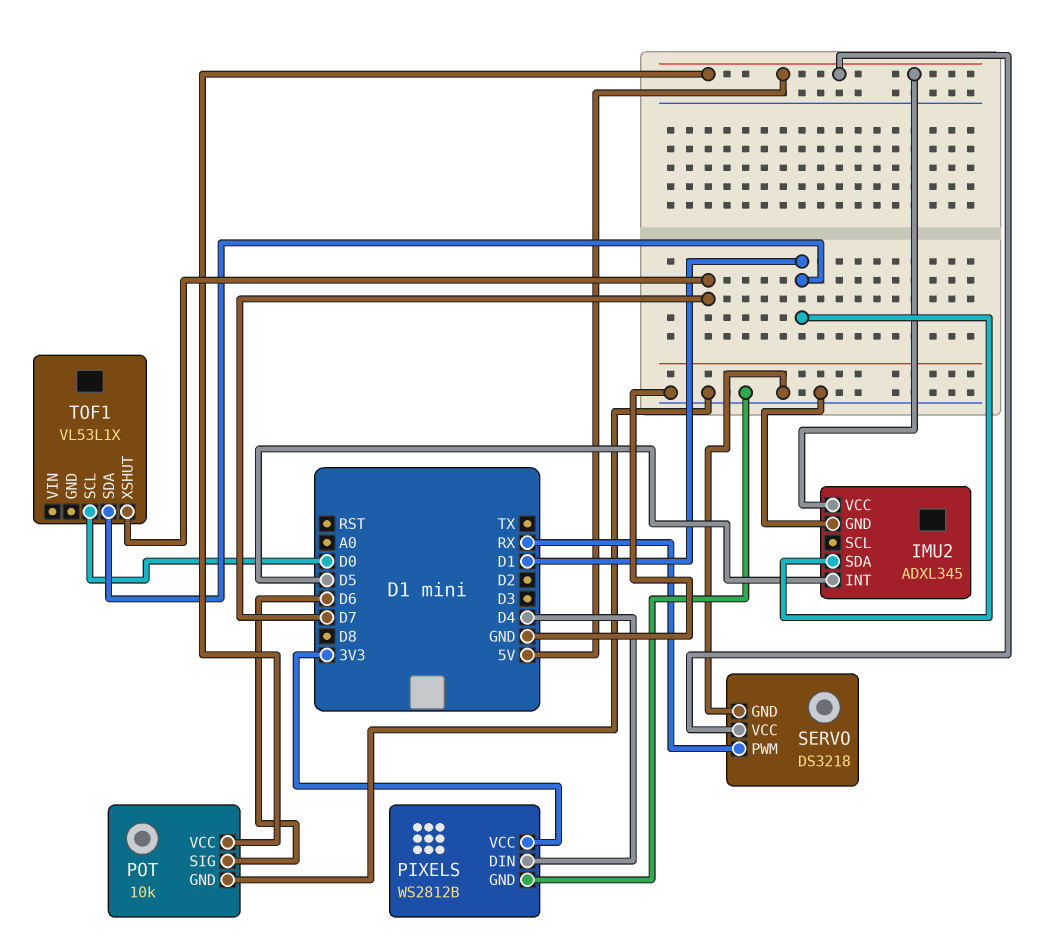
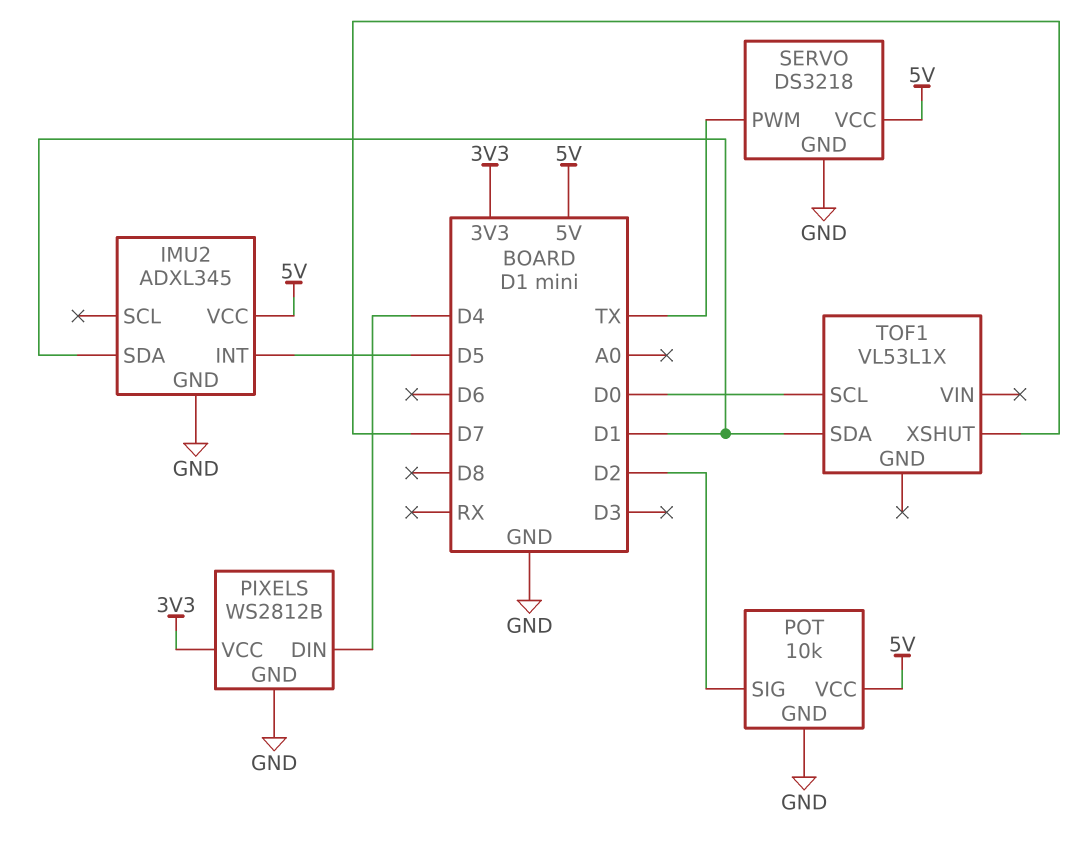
POT pin SIG: D6 -> D2
SERVO pin PWM: RX -> TX

